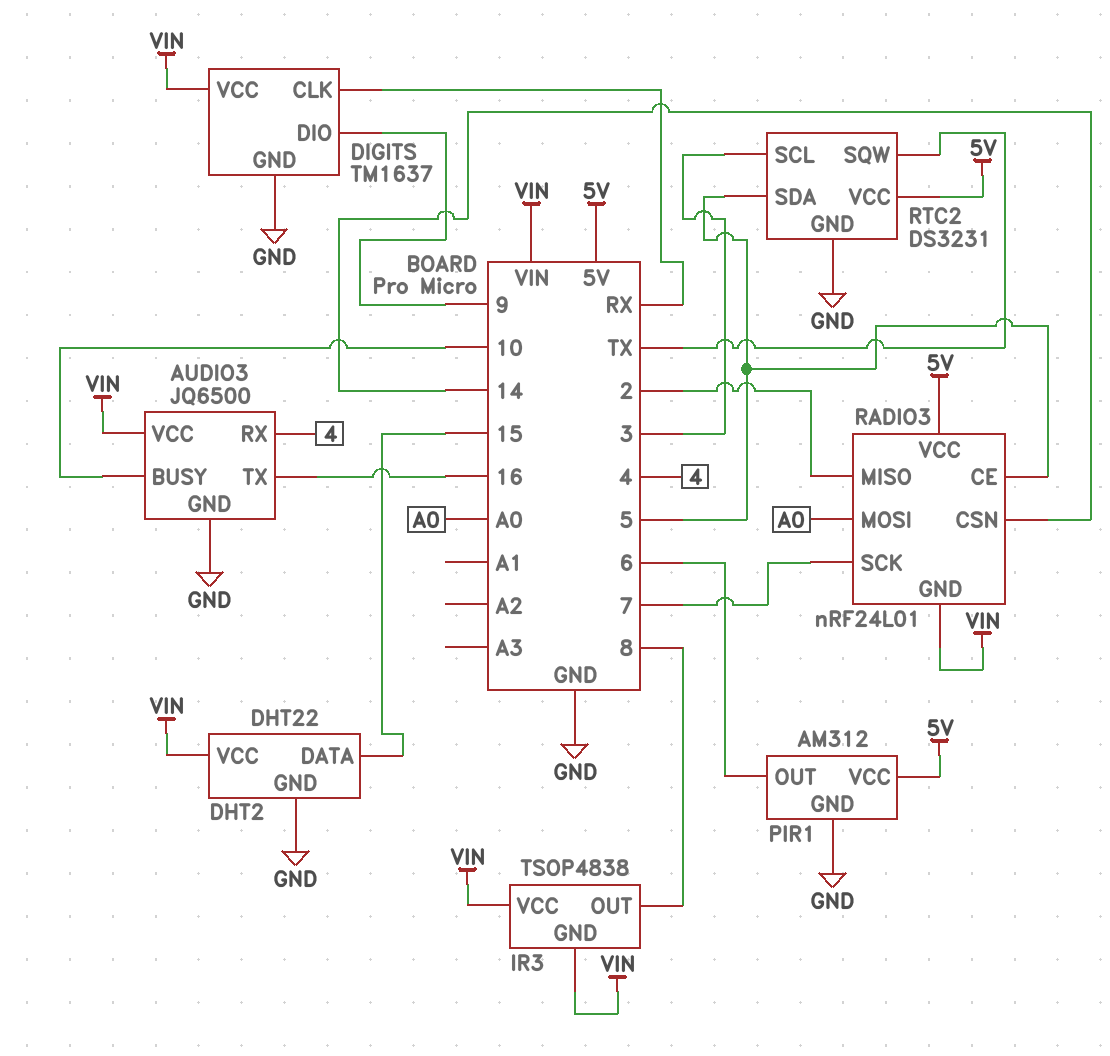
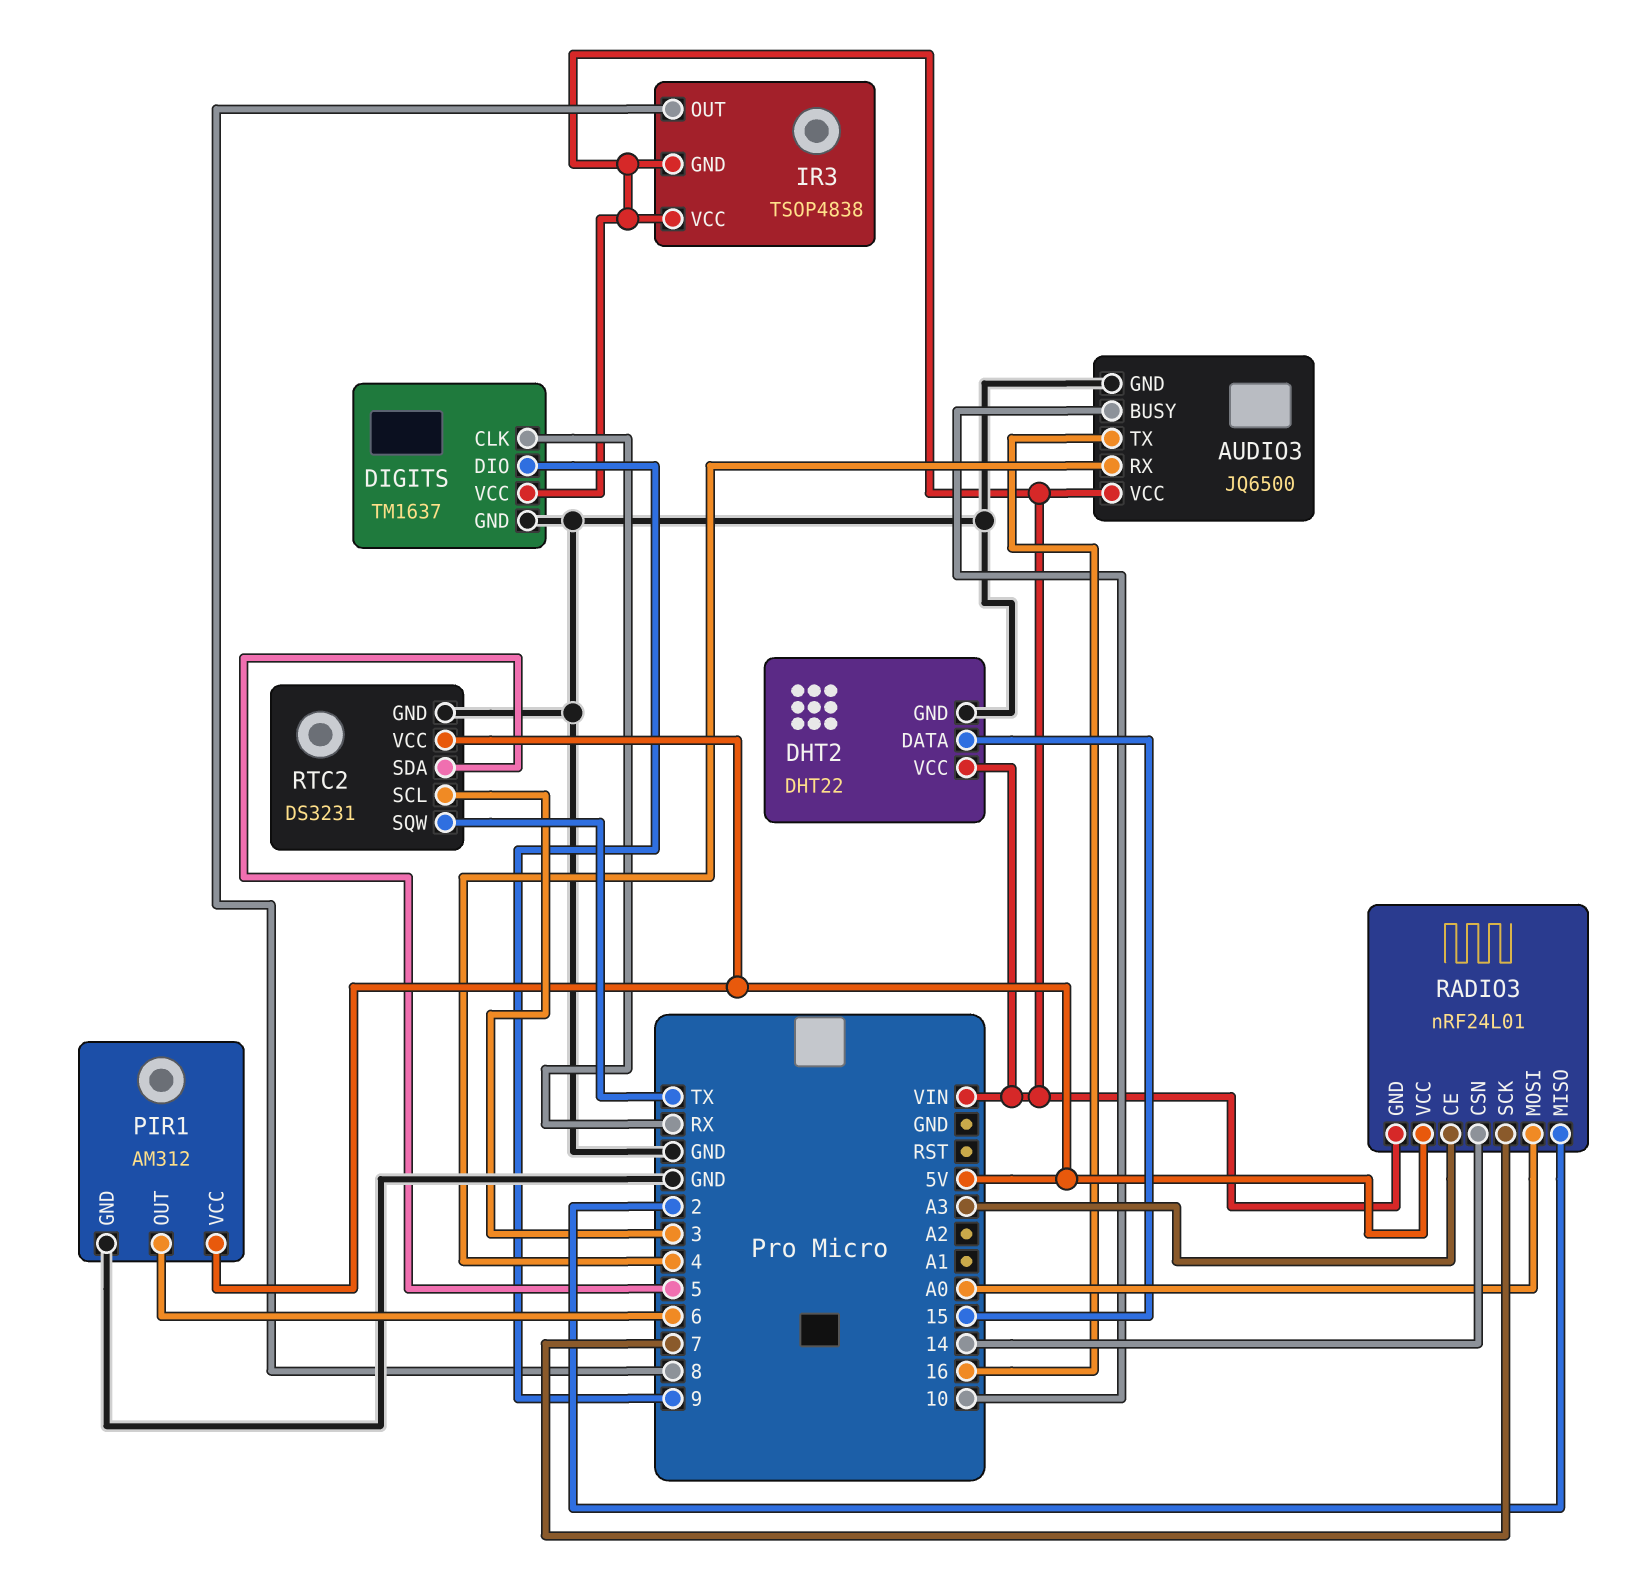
RADIO3 pin CE: 5 -> A3

